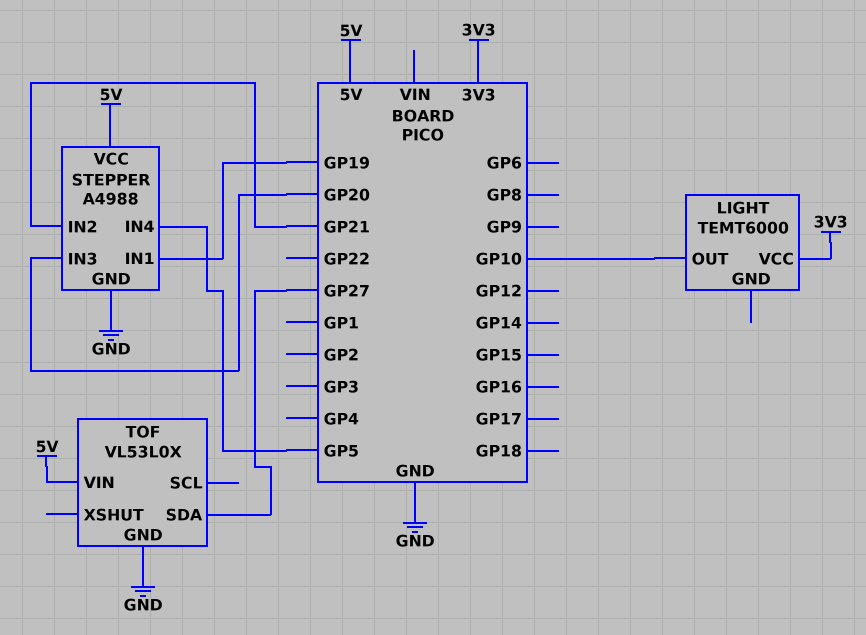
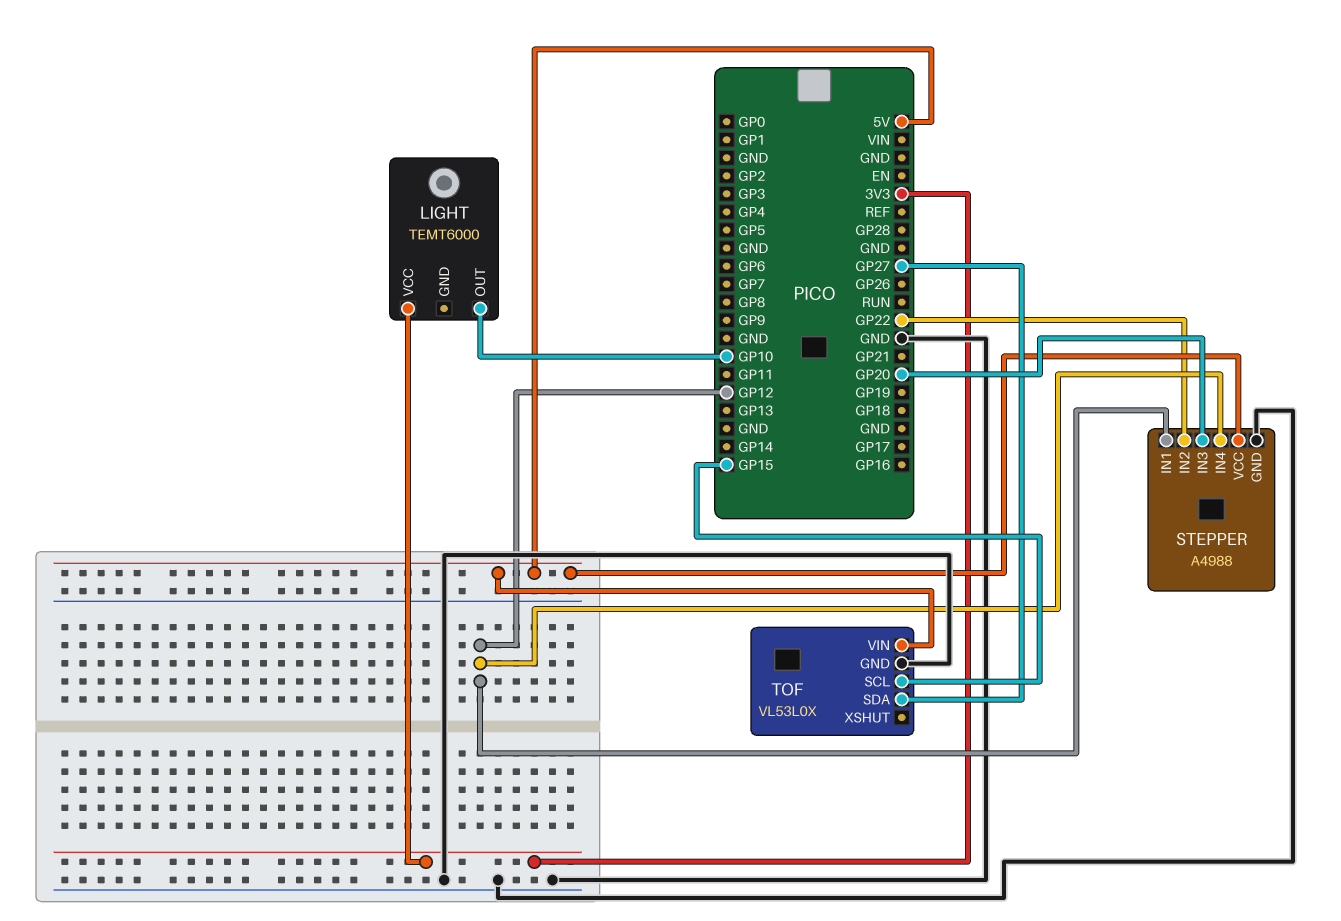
STEPPER pin IN1: GP19 -> GP12
STEPPER pin IN2: GP21 -> GP22
STEPPER pin IN4: GP5 -> GP12
TOF pin SCL: none -> GP15

